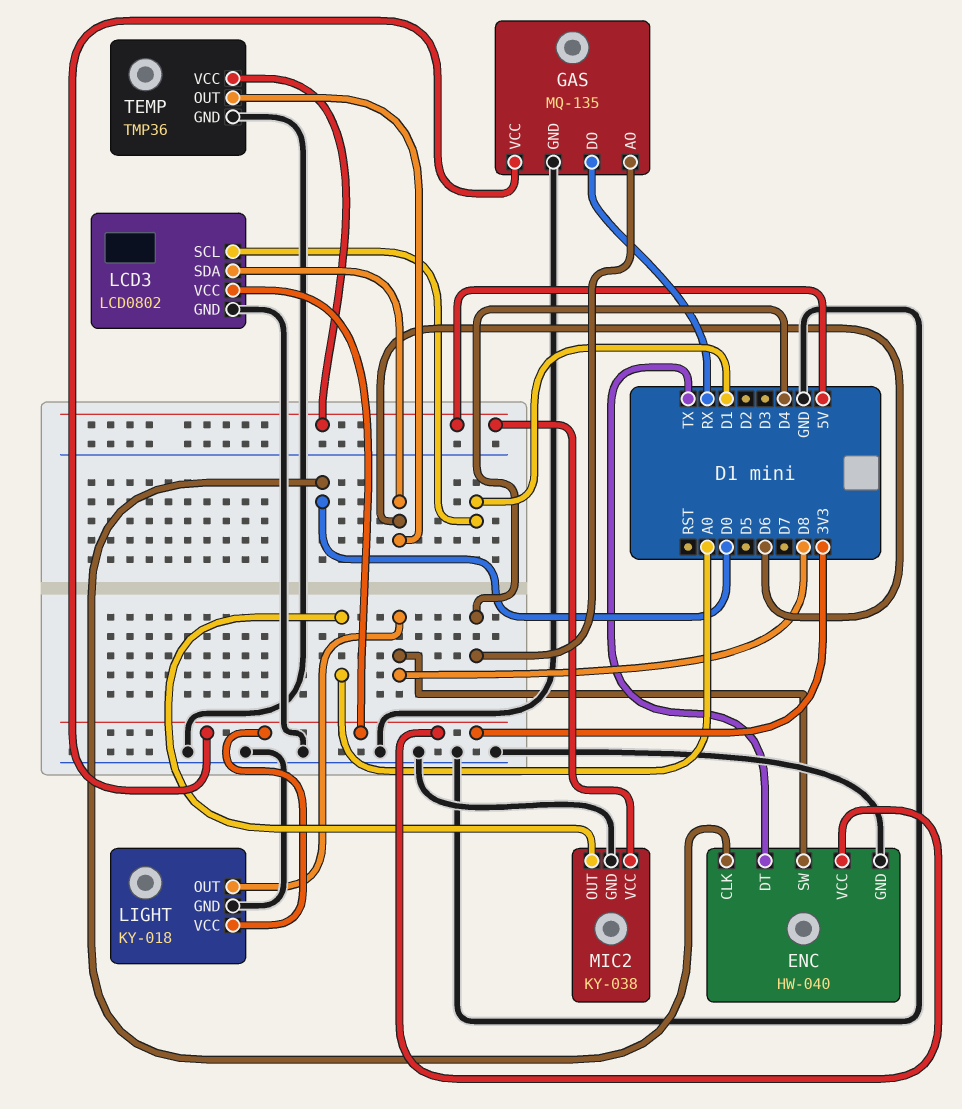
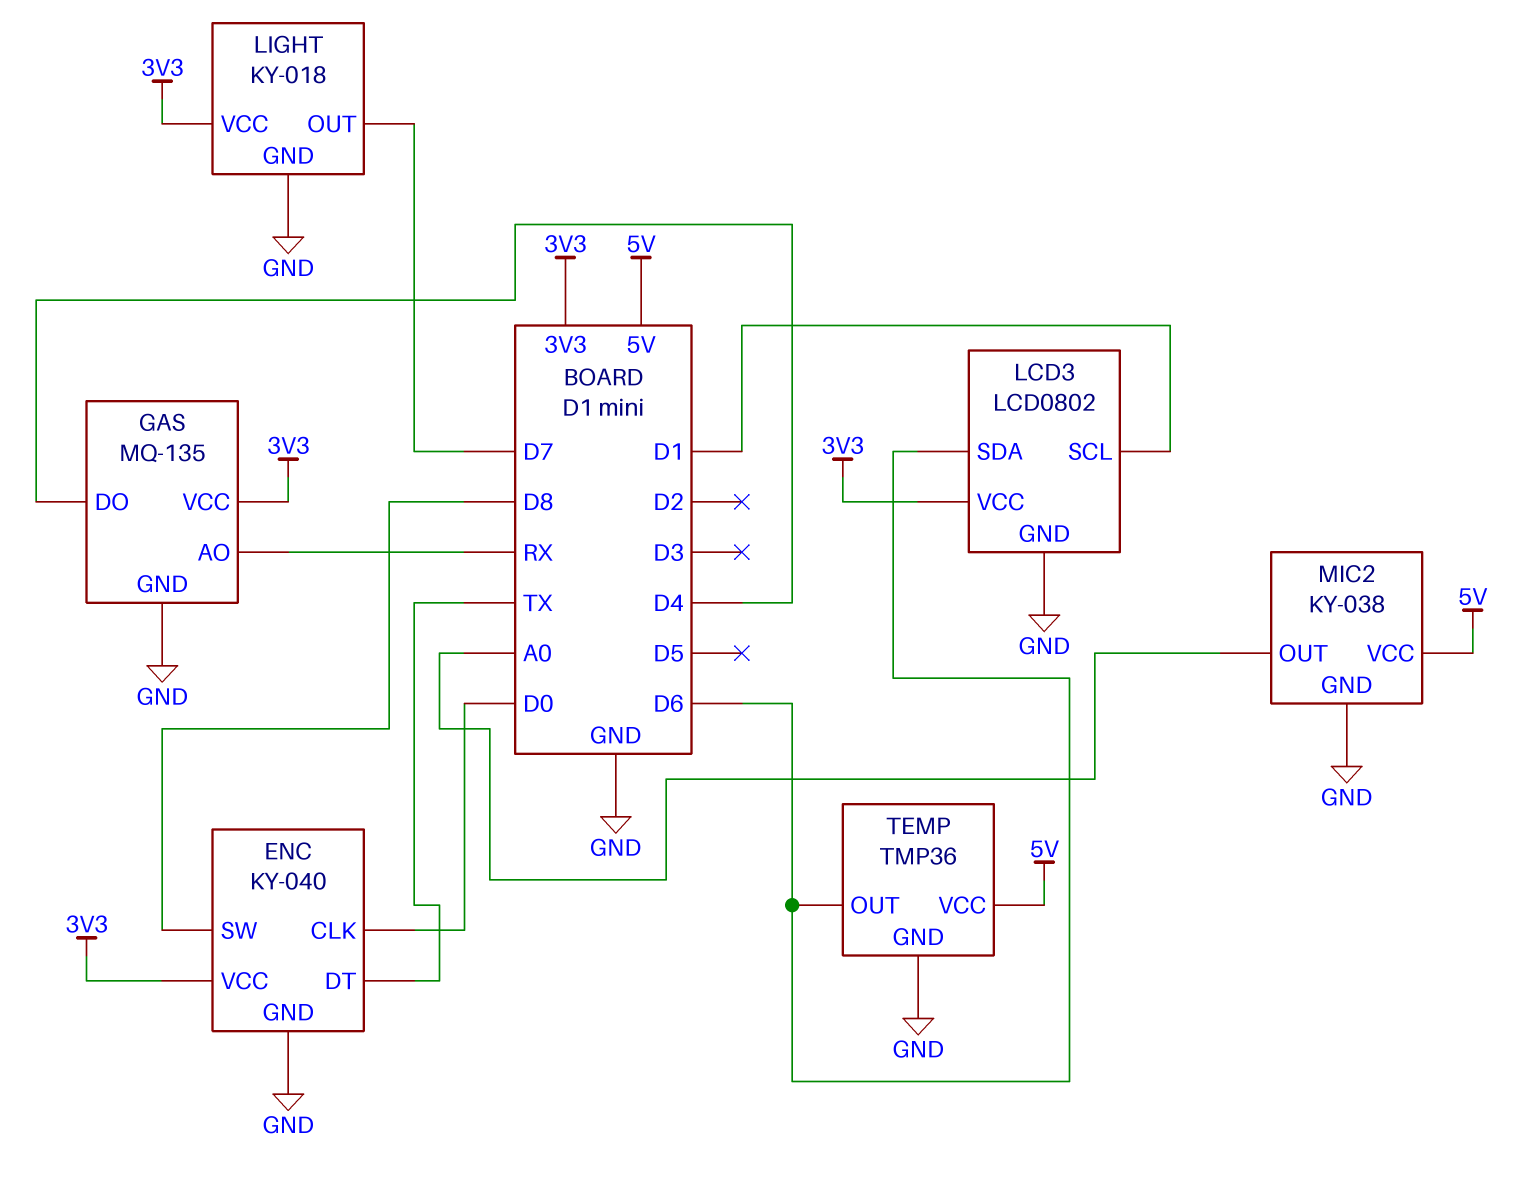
ENC: HW-040 -> KY-040
GAS pin AO: D4 -> RX
GAS pin DO: RX -> D4
LIGHT pin OUT: D8 -> D7

